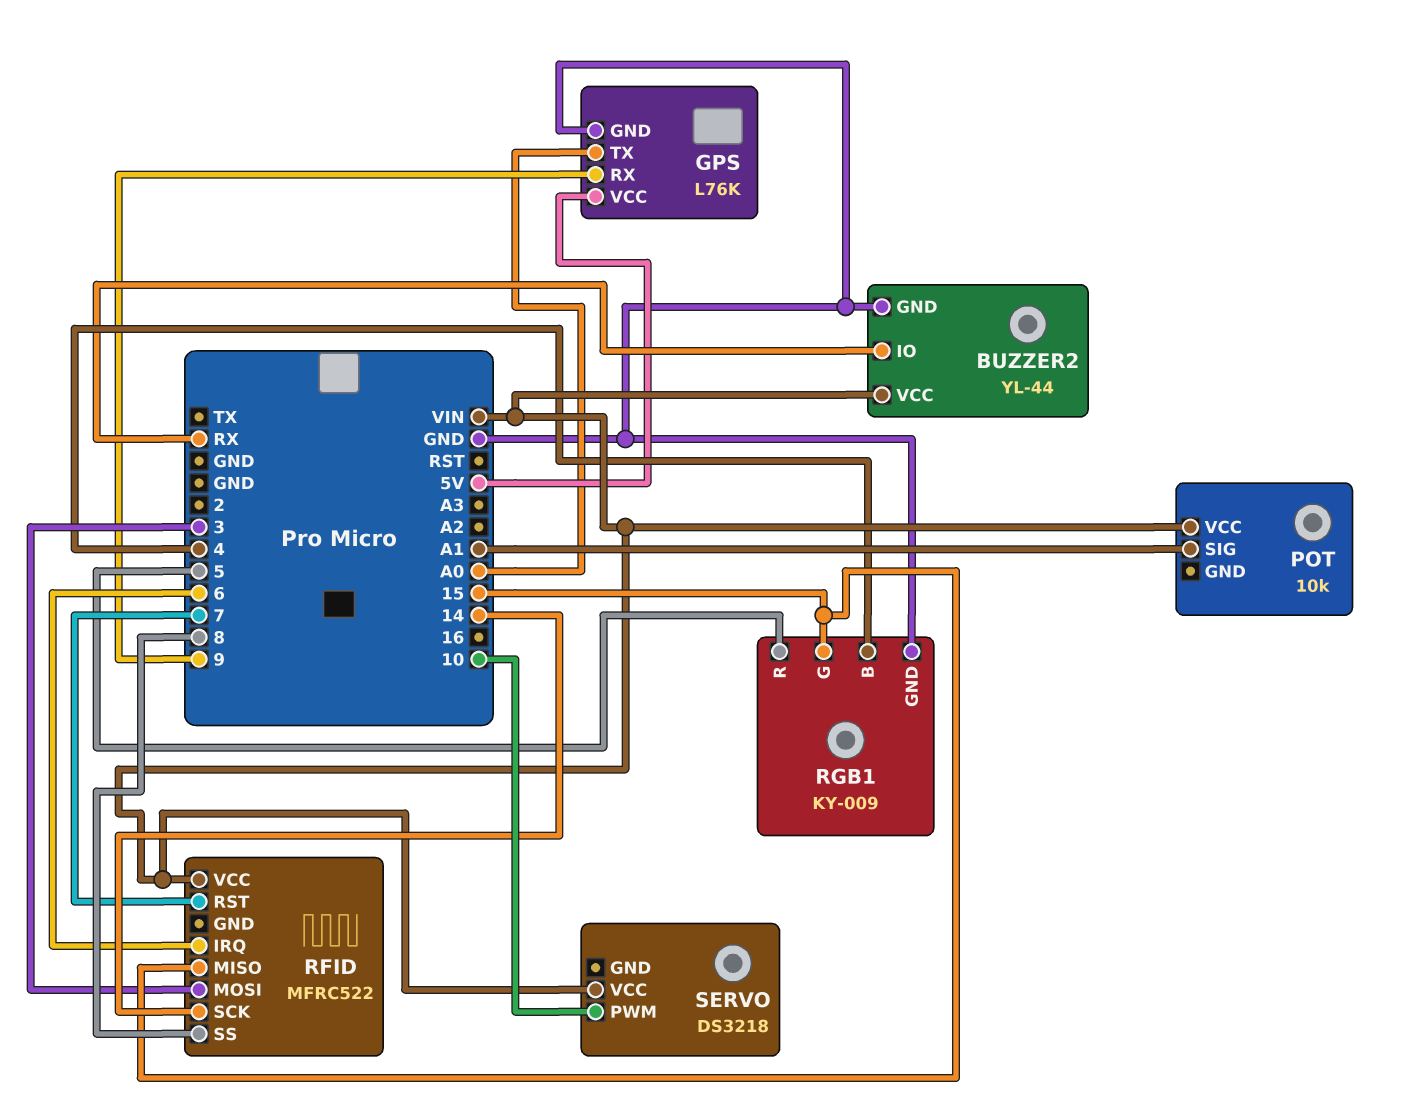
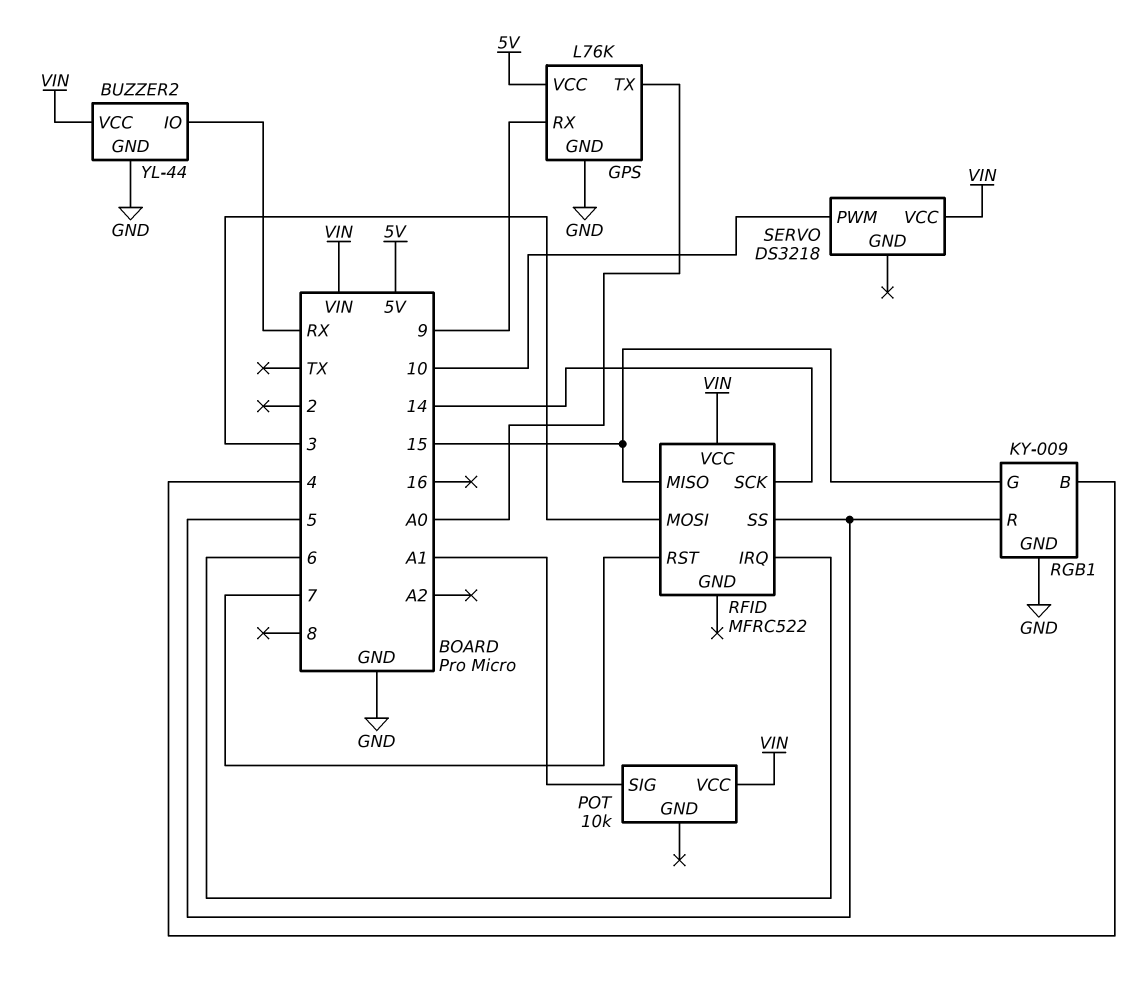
RFID pin SS: 8 -> 5

